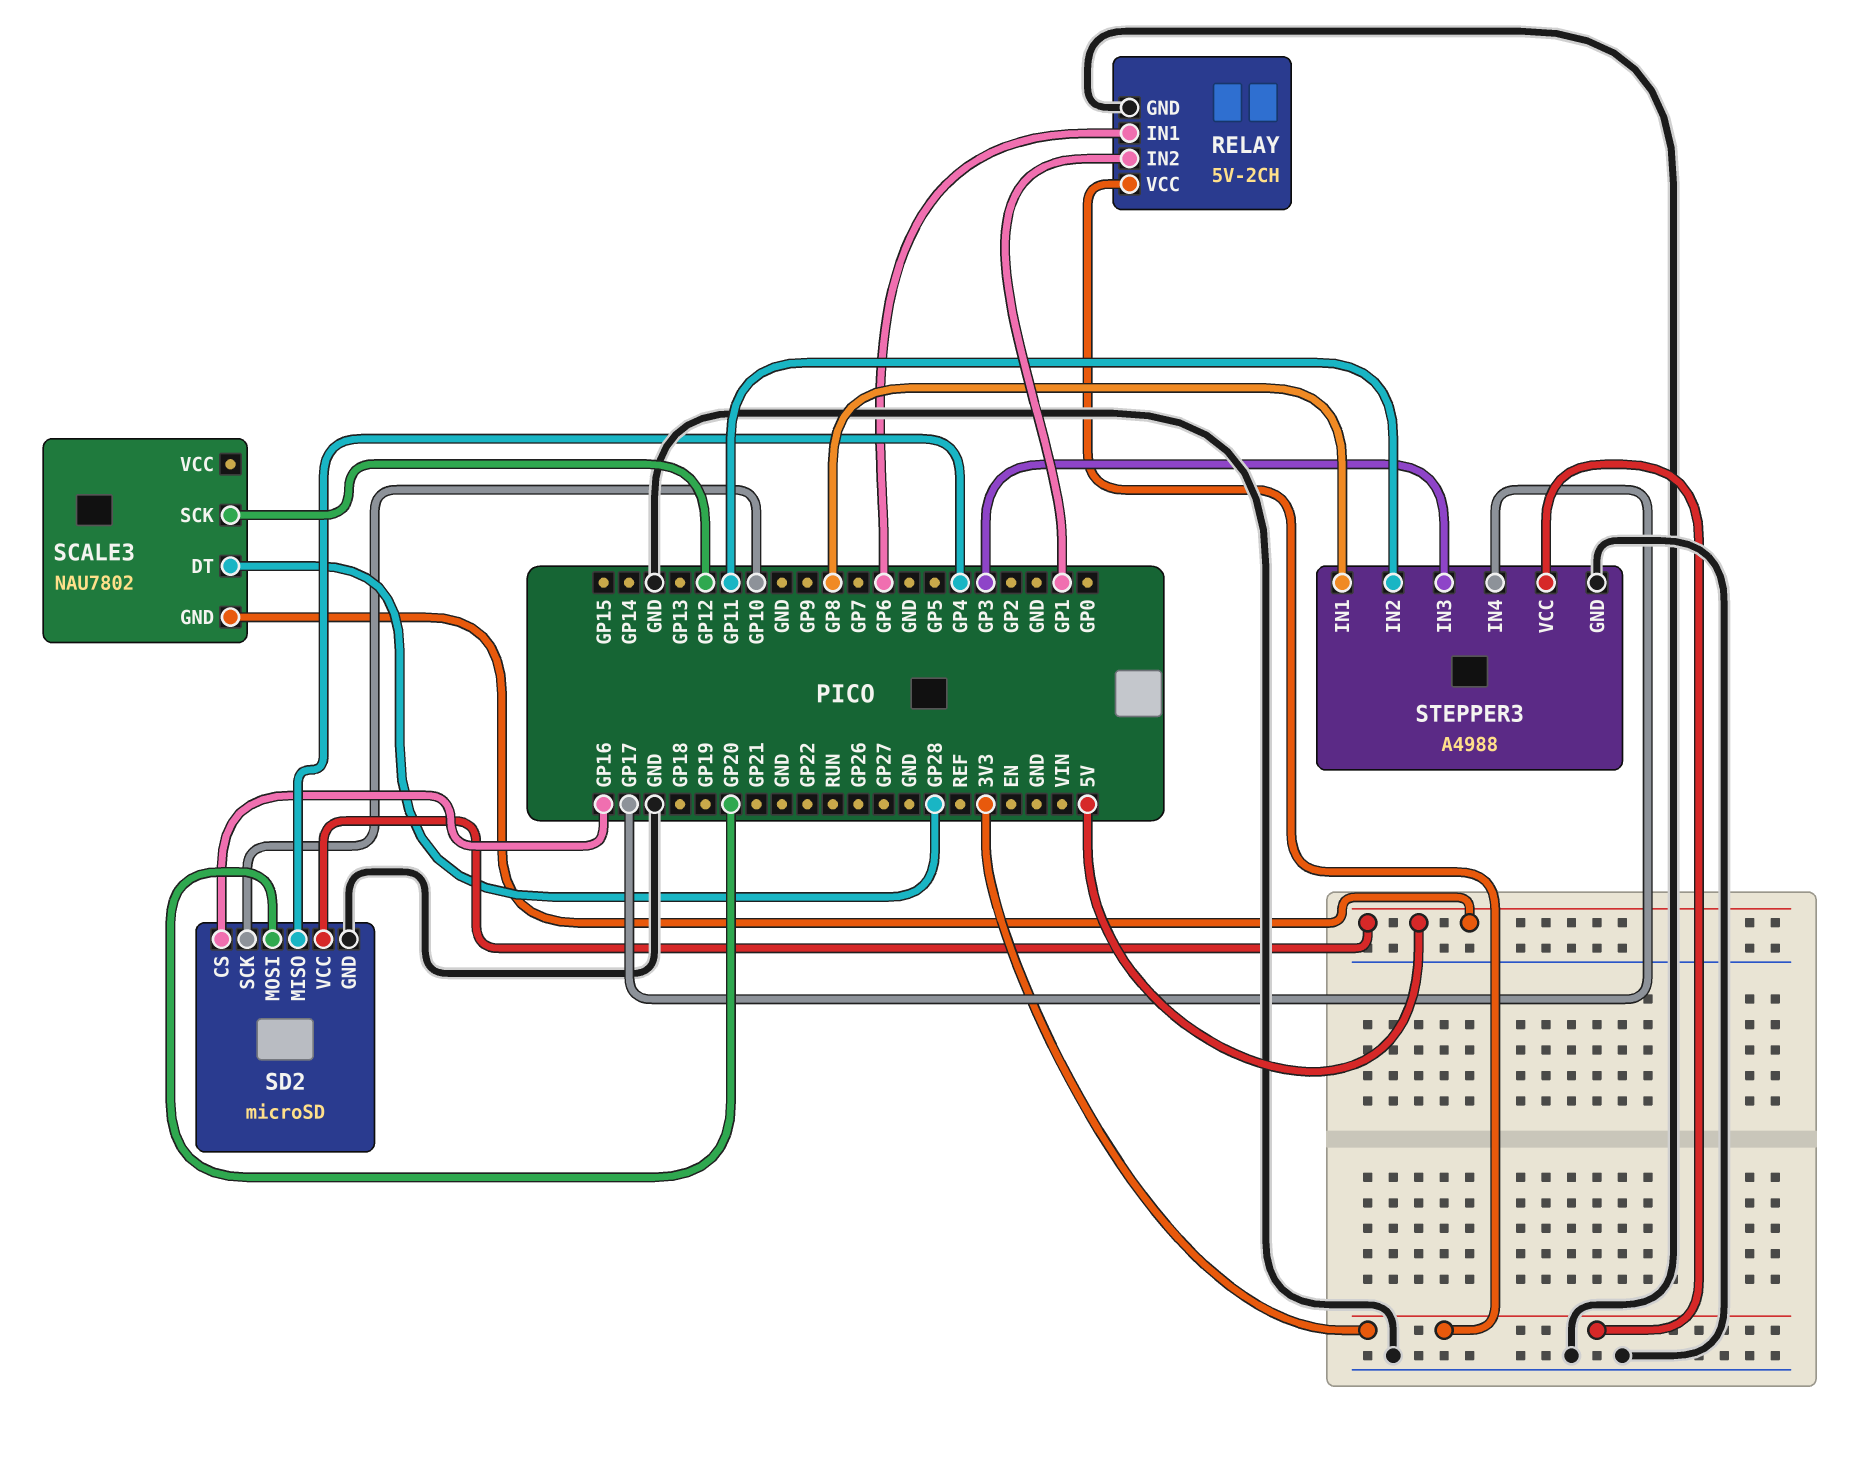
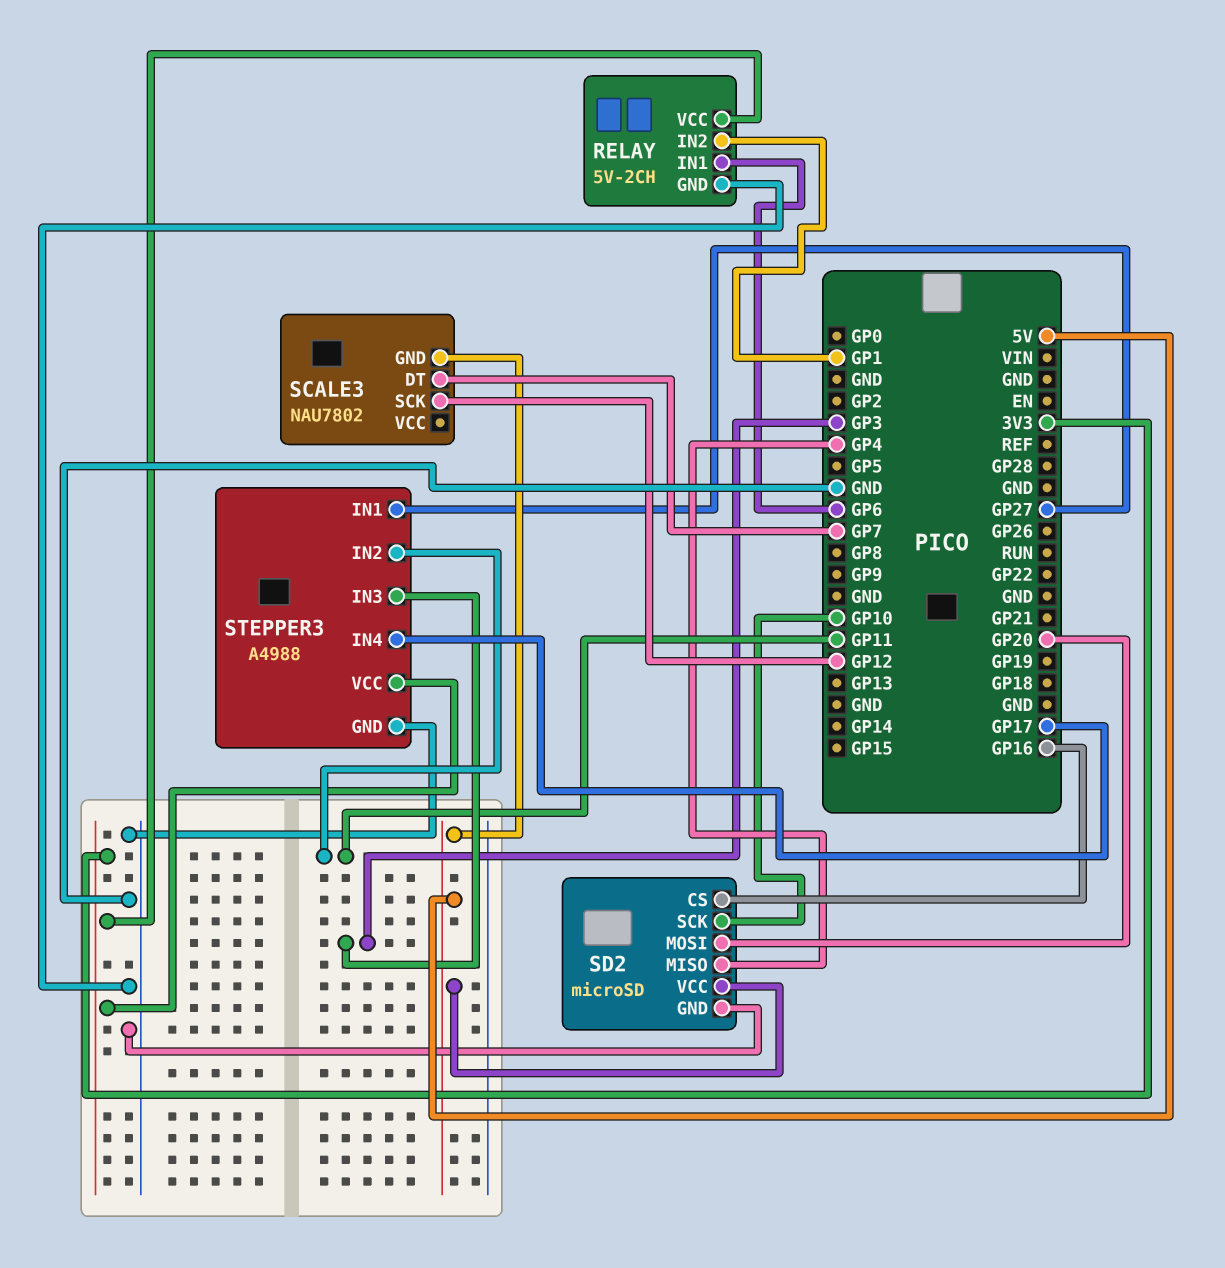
SCALE3 pin DT: GP28 -> GP7
STEPPER3 pin IN1: GP8 -> GP27

